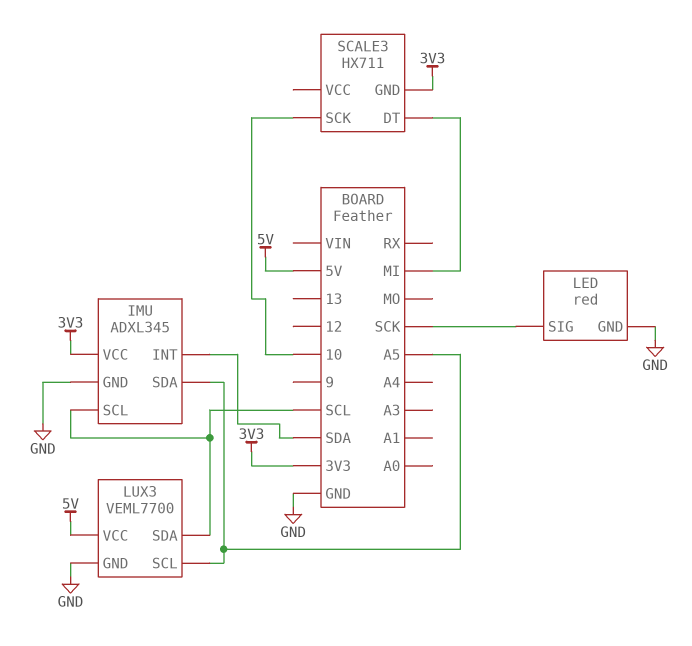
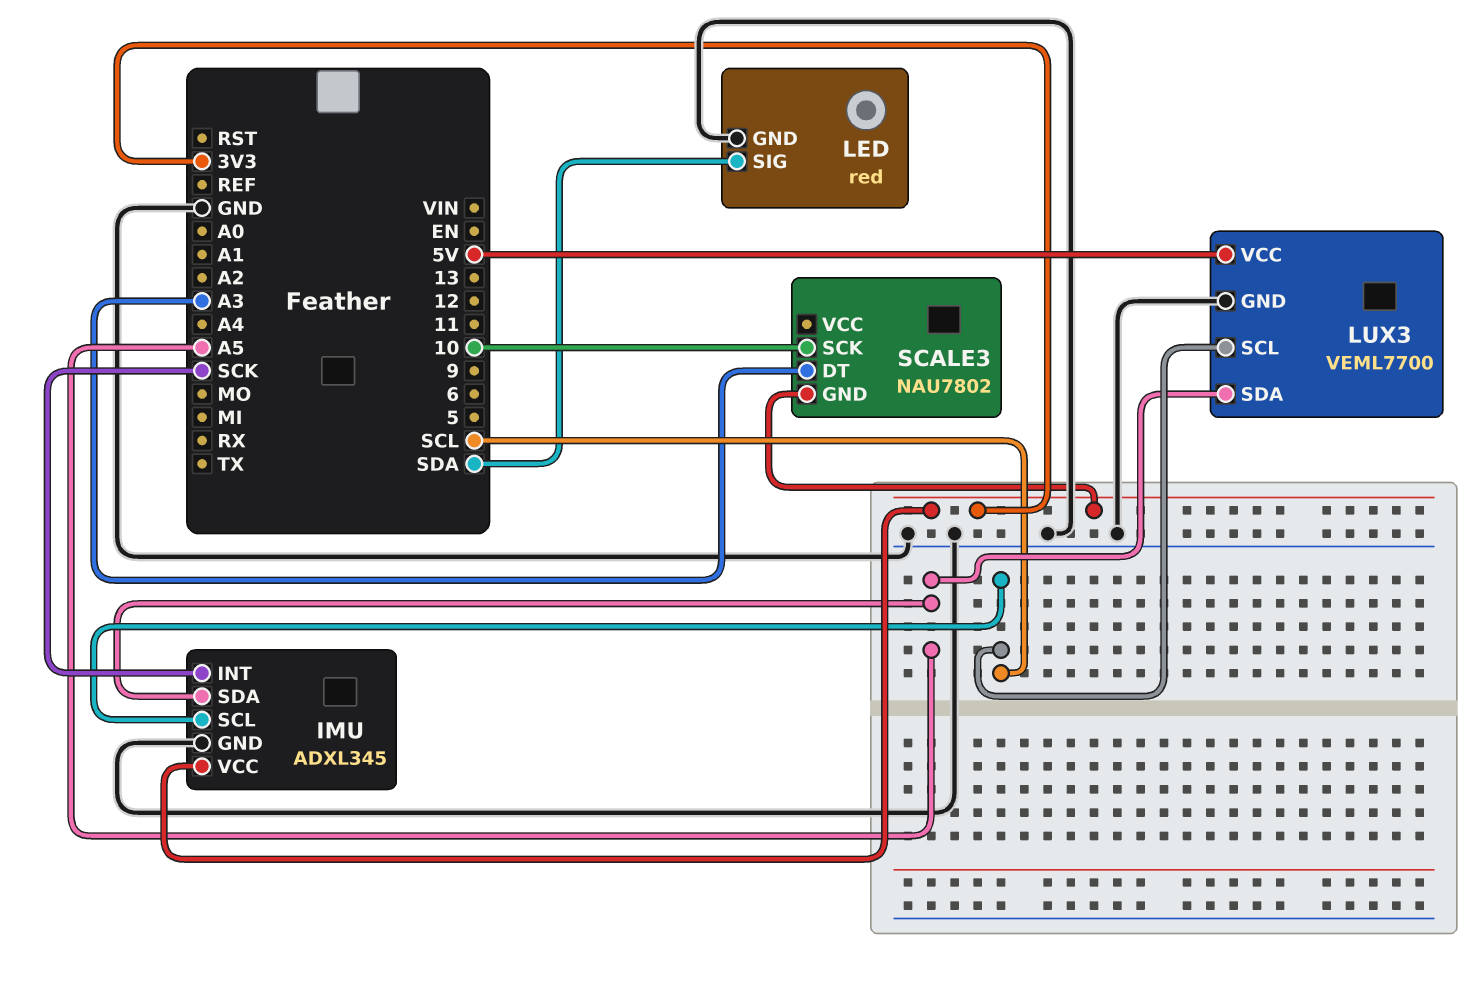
IMU pin INT: SDA -> SCK
LED pin SIG: SCK -> SDA
LUX3 pin SCL: A5 -> SCL
LUX3 pin SDA: SCL -> A5
SCALE3: HX711 -> NAU7802
SCALE3 pin DT: MI -> A3

